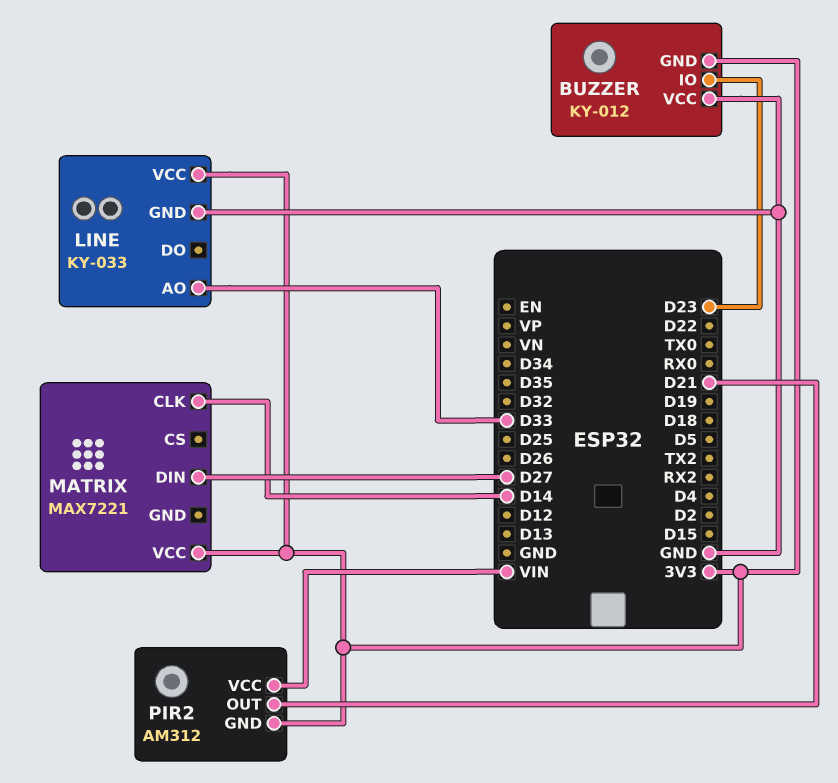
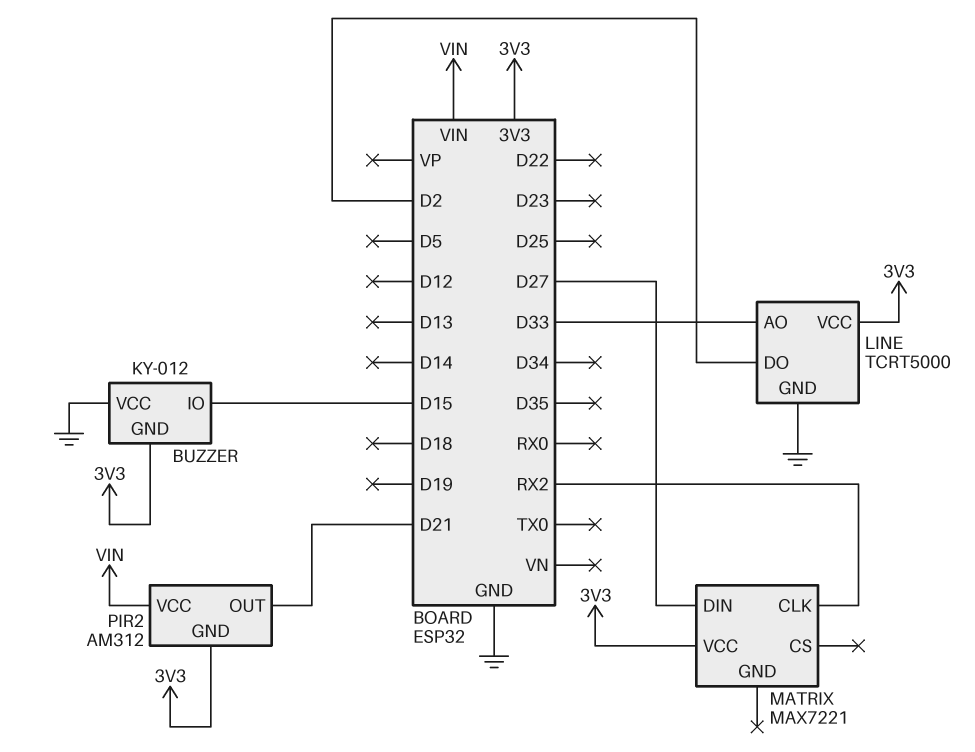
BUZZER pin IO: D23 -> D15
LINE: KY-033 -> TCRT5000
LINE pin DO: none -> D2
MATRIX pin CLK: D14 -> RX2

